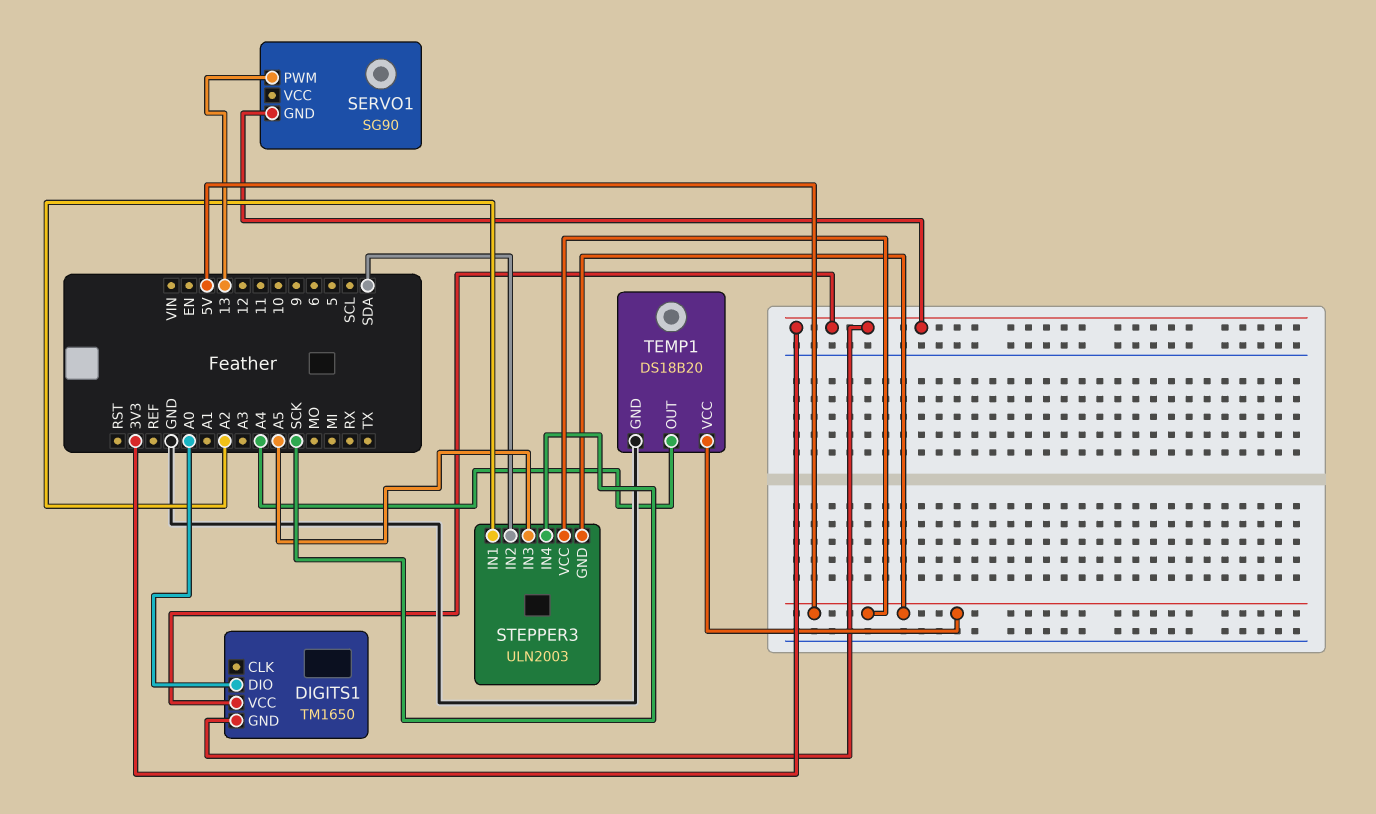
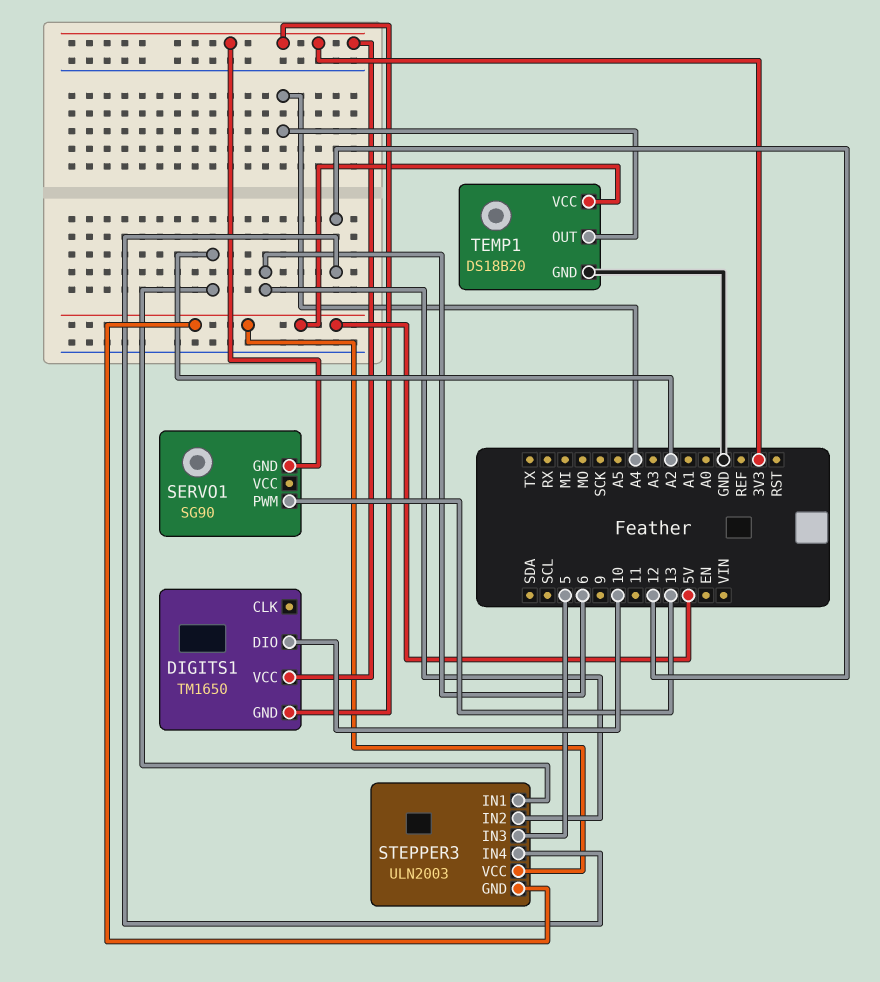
DIGITS1 pin DIO: A0 -> 10
STEPPER3 pin IN2: SDA -> 6
STEPPER3 pin IN3: A5 -> 5
STEPPER3 pin IN4: SCK -> 12

